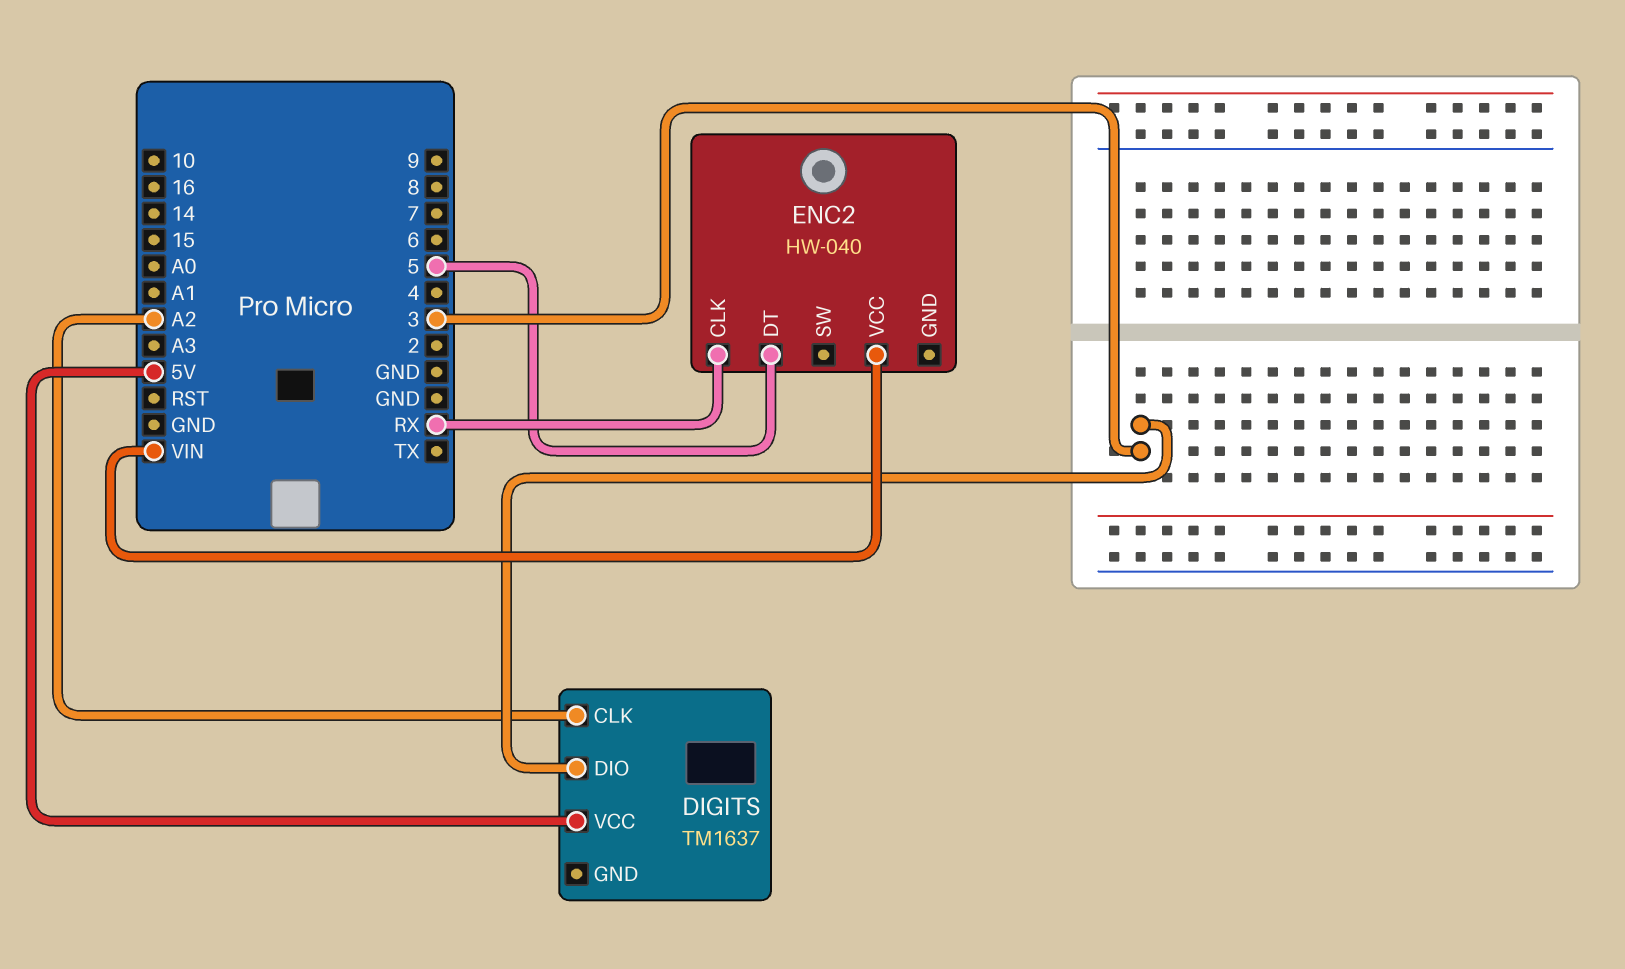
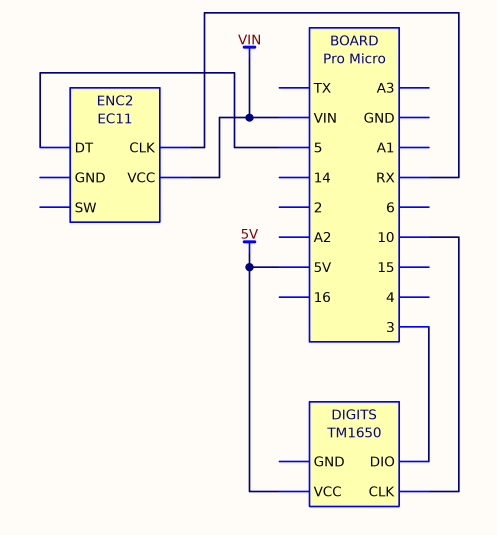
DIGITS: TM1637 -> TM1650
DIGITS pin CLK: A2 -> 10
ENC2: HW-040 -> EC11

